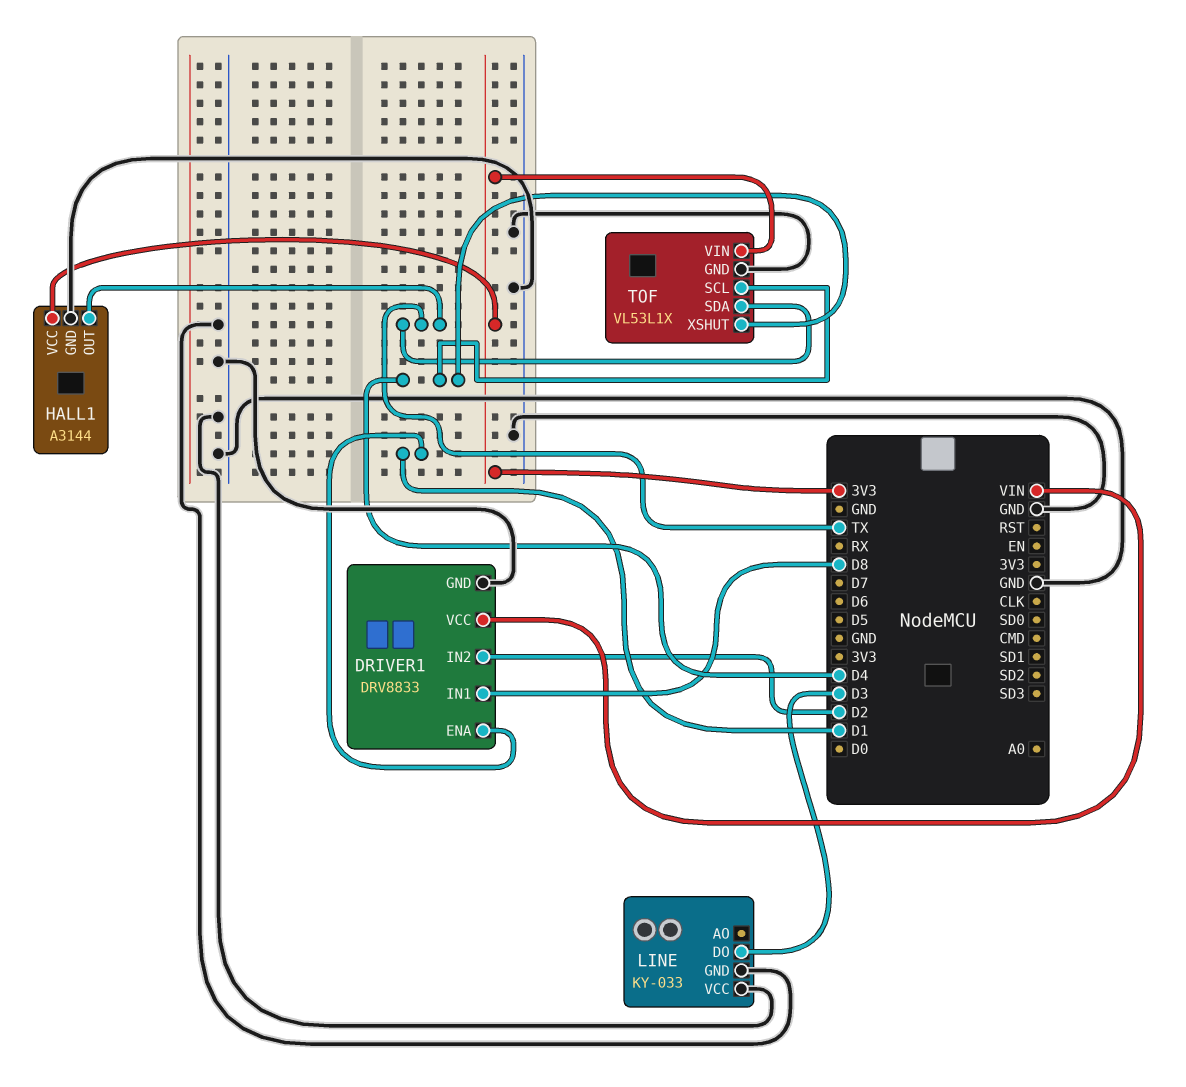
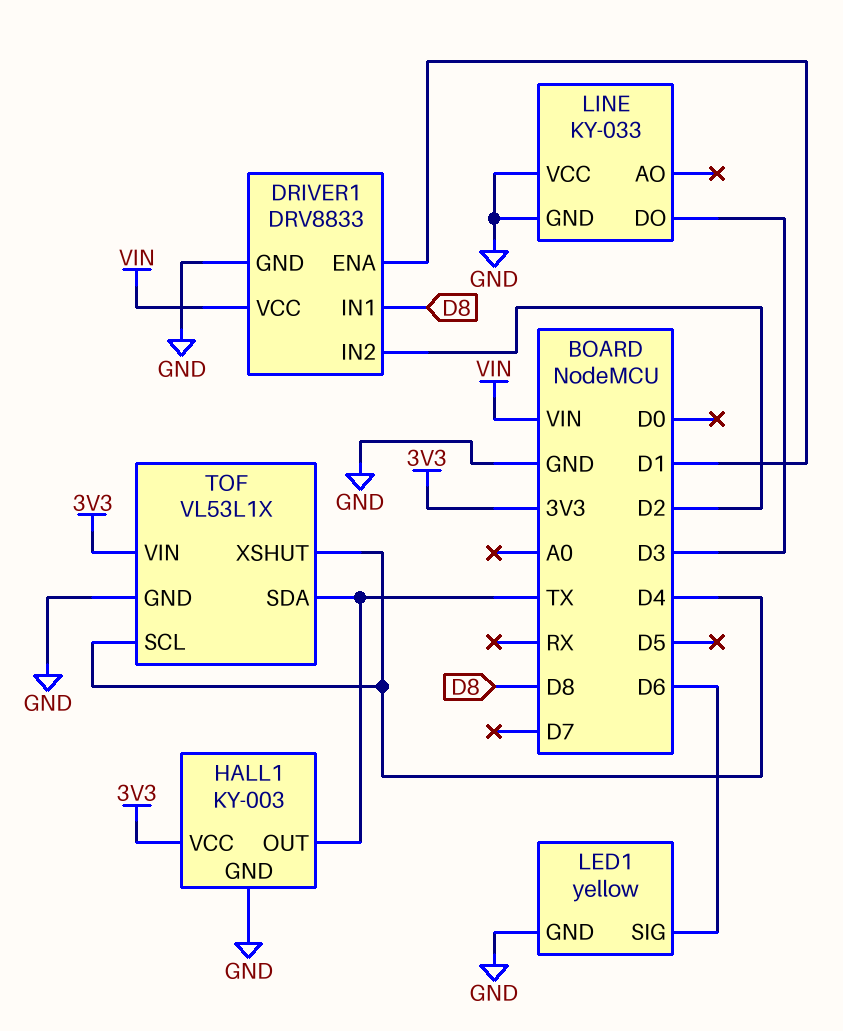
HALL1: A3144 -> KY-003
LED1: none -> yellow
LED1 pin GND: none -> GND
LED1 pin SIG: none -> D6

